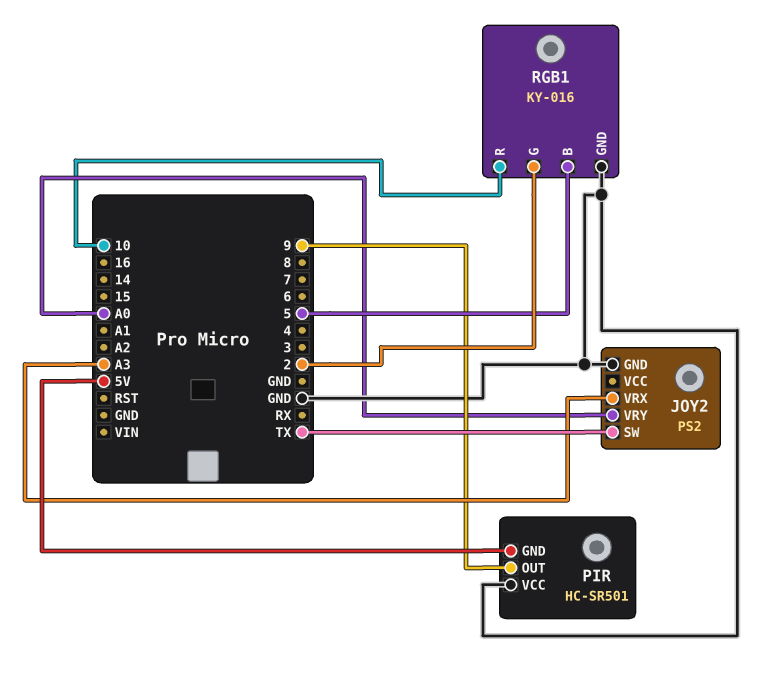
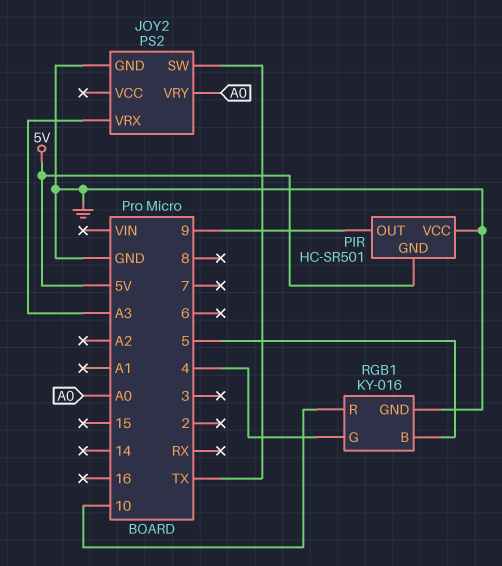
RGB1 pin G: 2 -> 4

